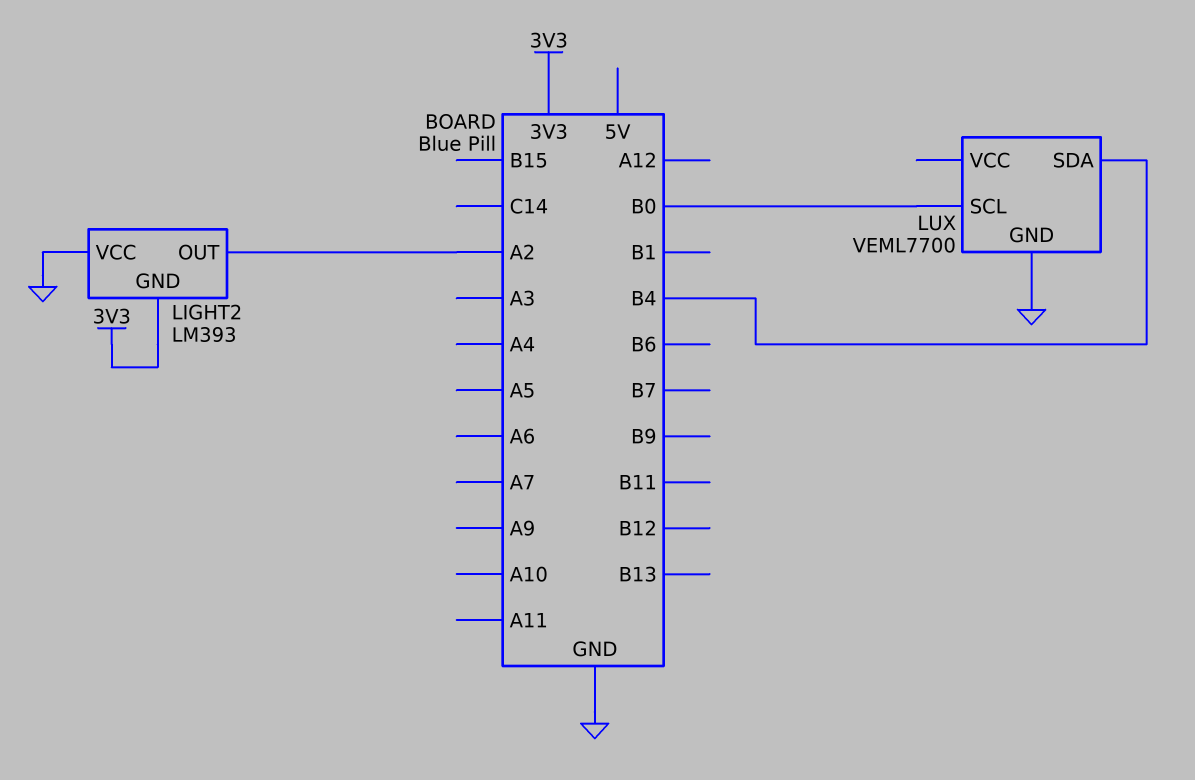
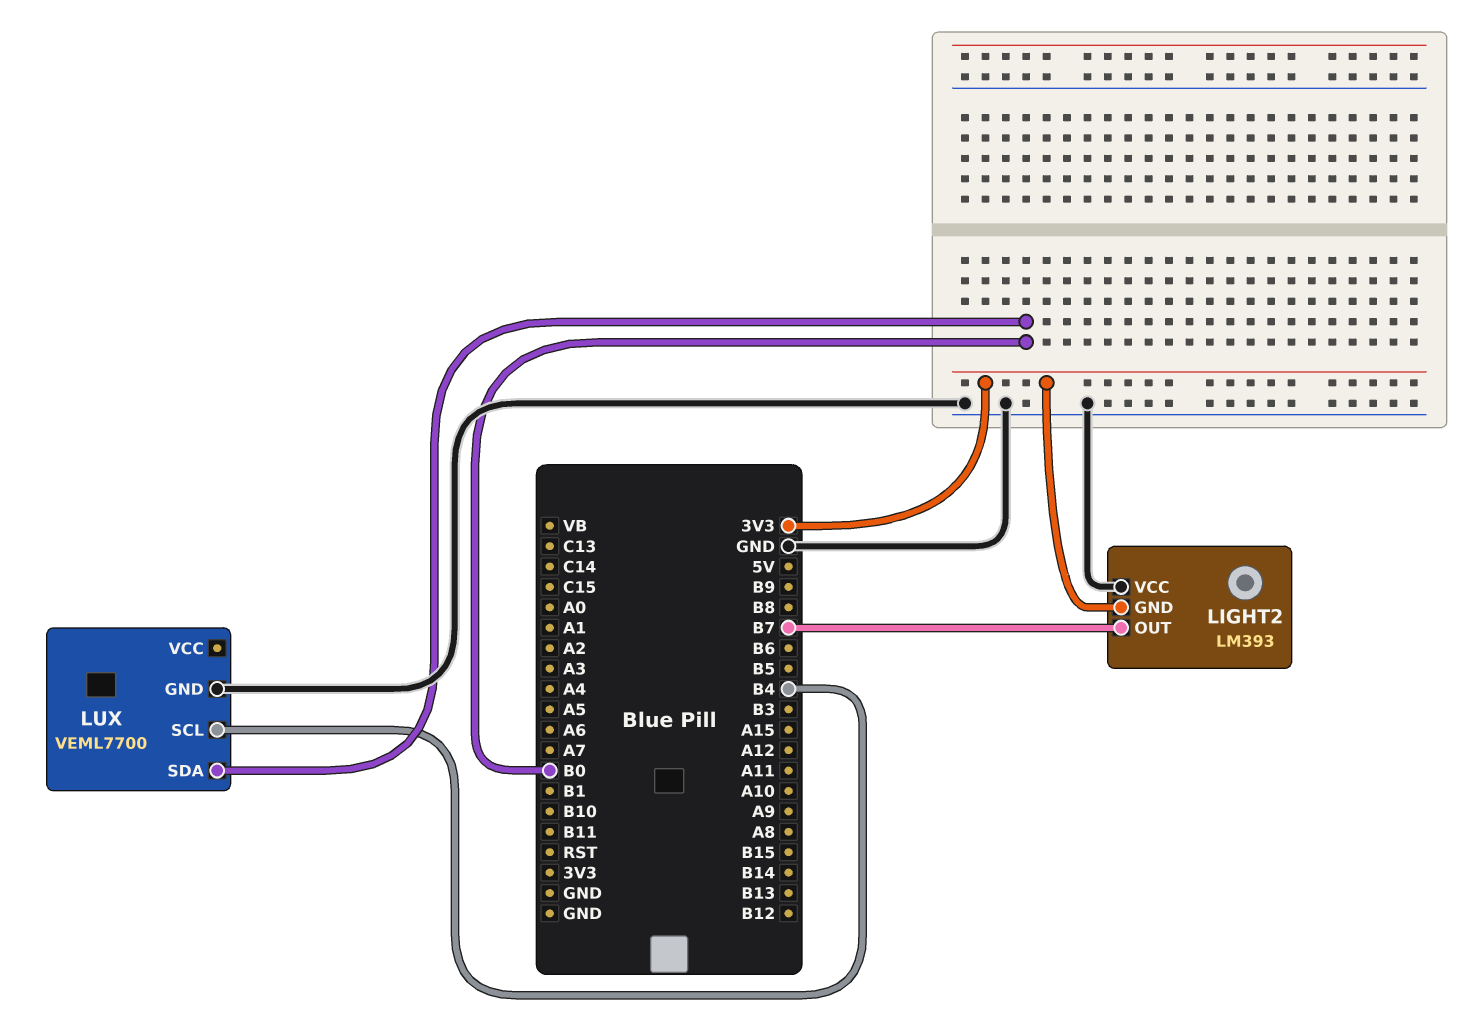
LIGHT2 pin OUT: A2 -> B7
LUX pin SCL: B0 -> B4
LUX pin SDA: B4 -> B0

